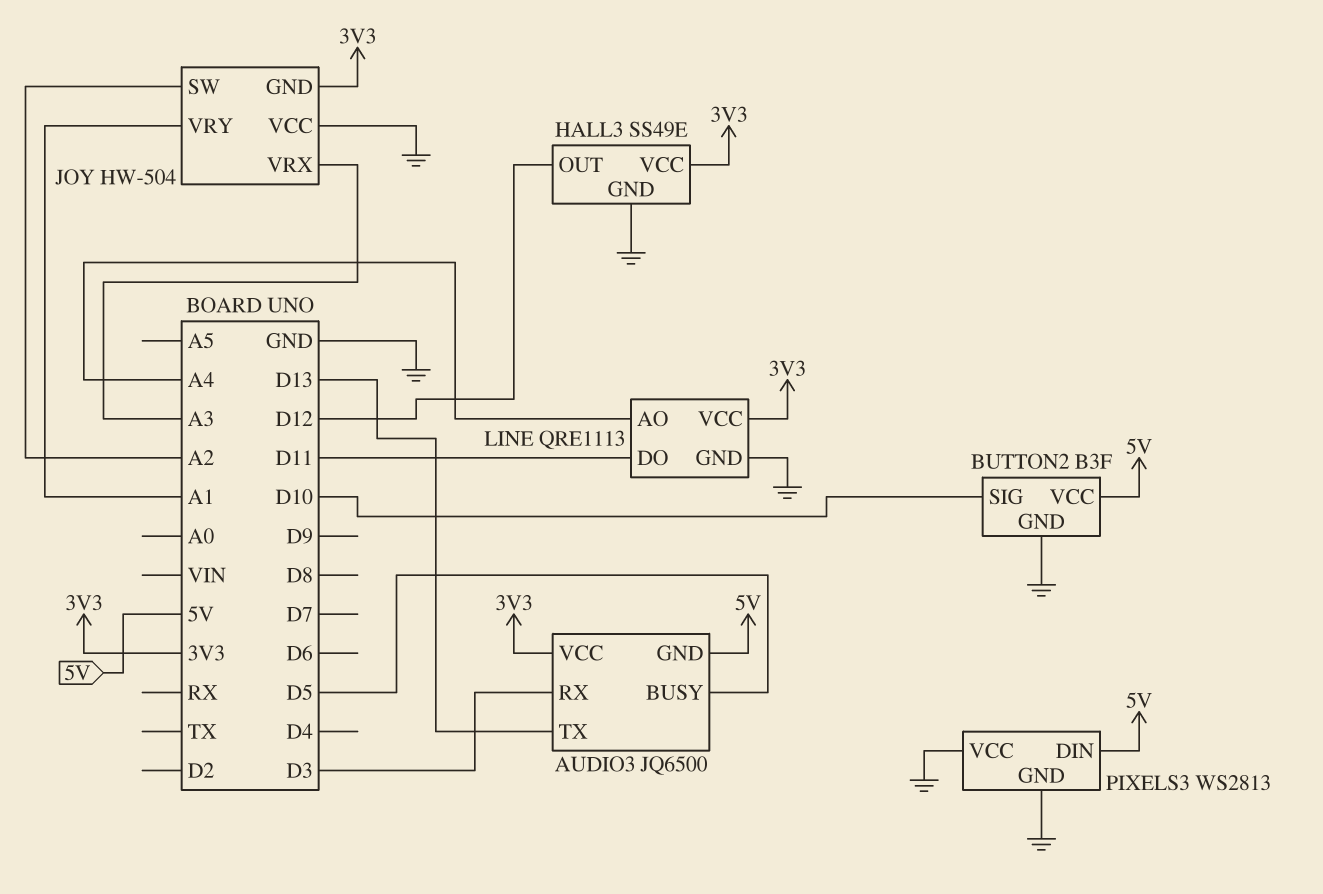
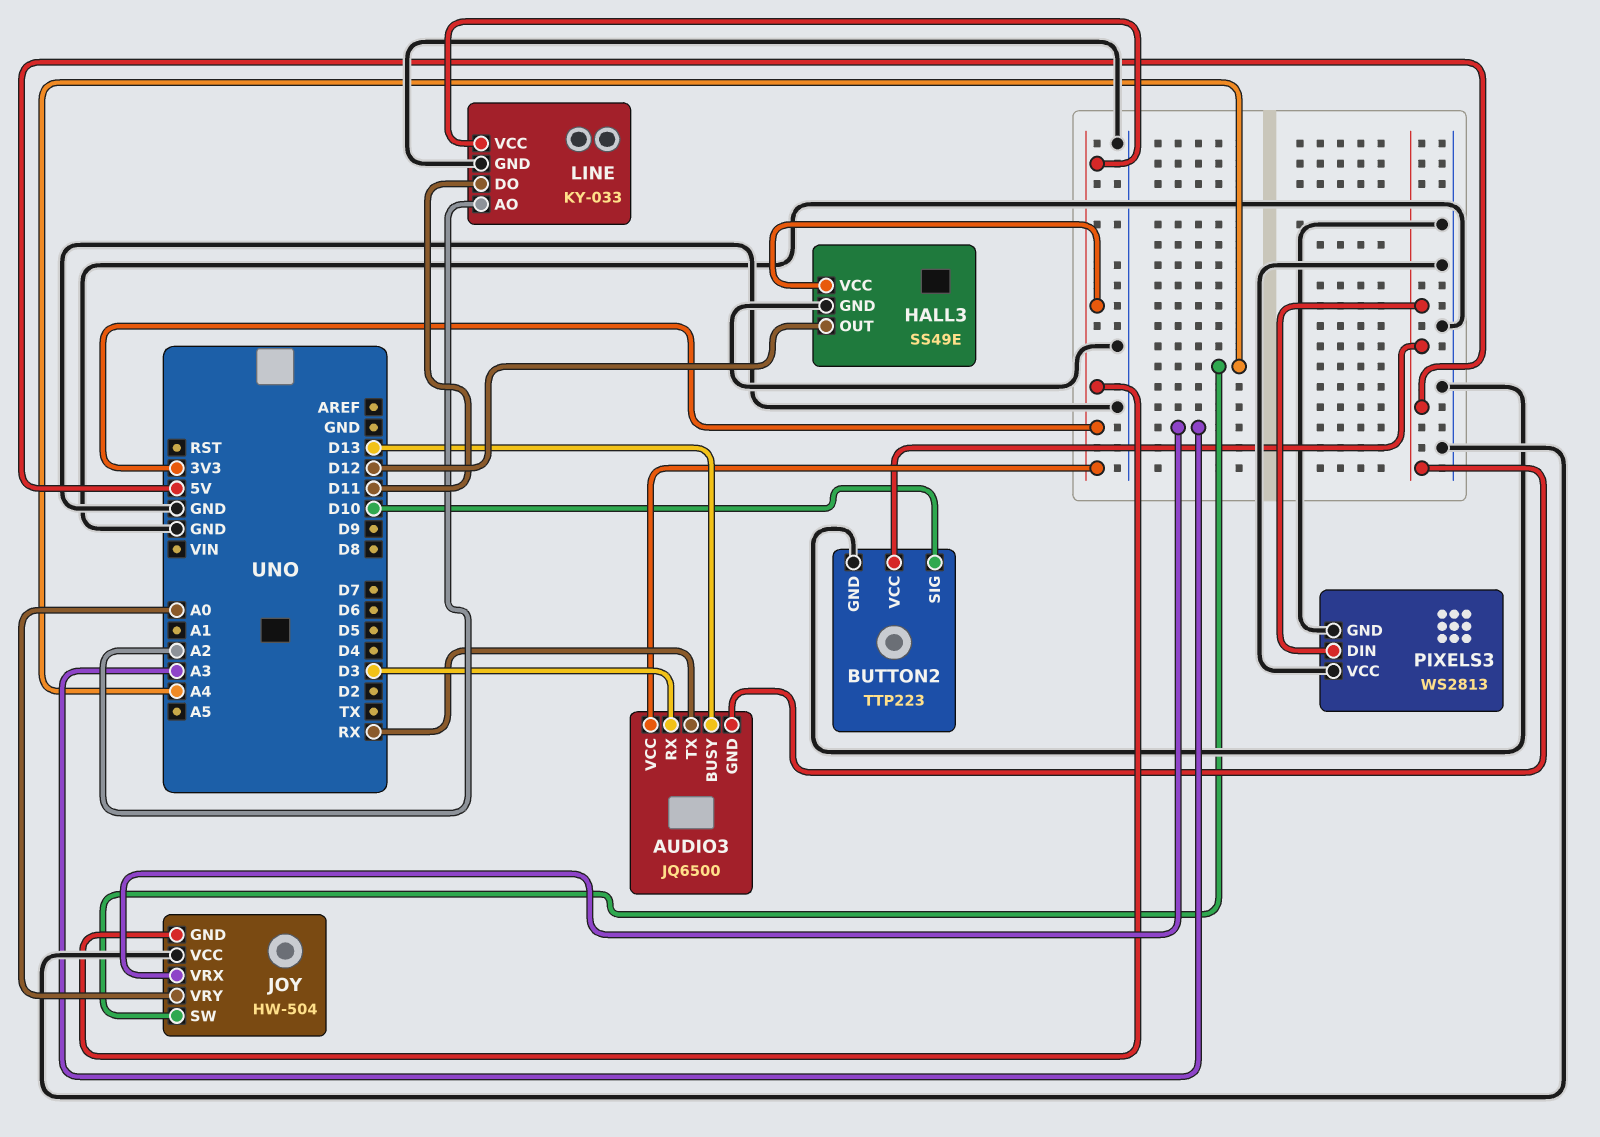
AUDIO3 pin BUSY: D5 -> D13
AUDIO3 pin TX: D13 -> RX
BUTTON2: B3F -> TTP223
JOY pin SW: A2 -> A4
JOY pin VRY: A1 -> A0
LINE: QRE1113 -> KY-033
LINE pin AO: A4 -> A2

